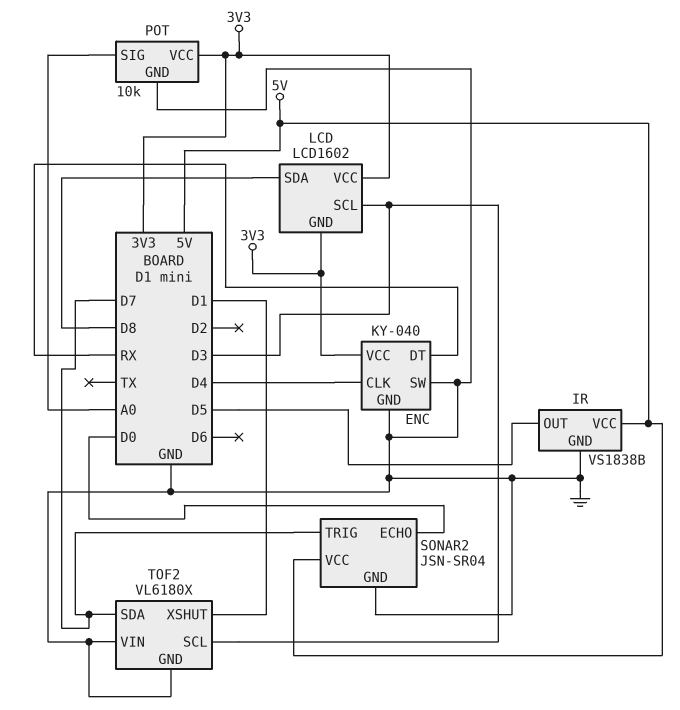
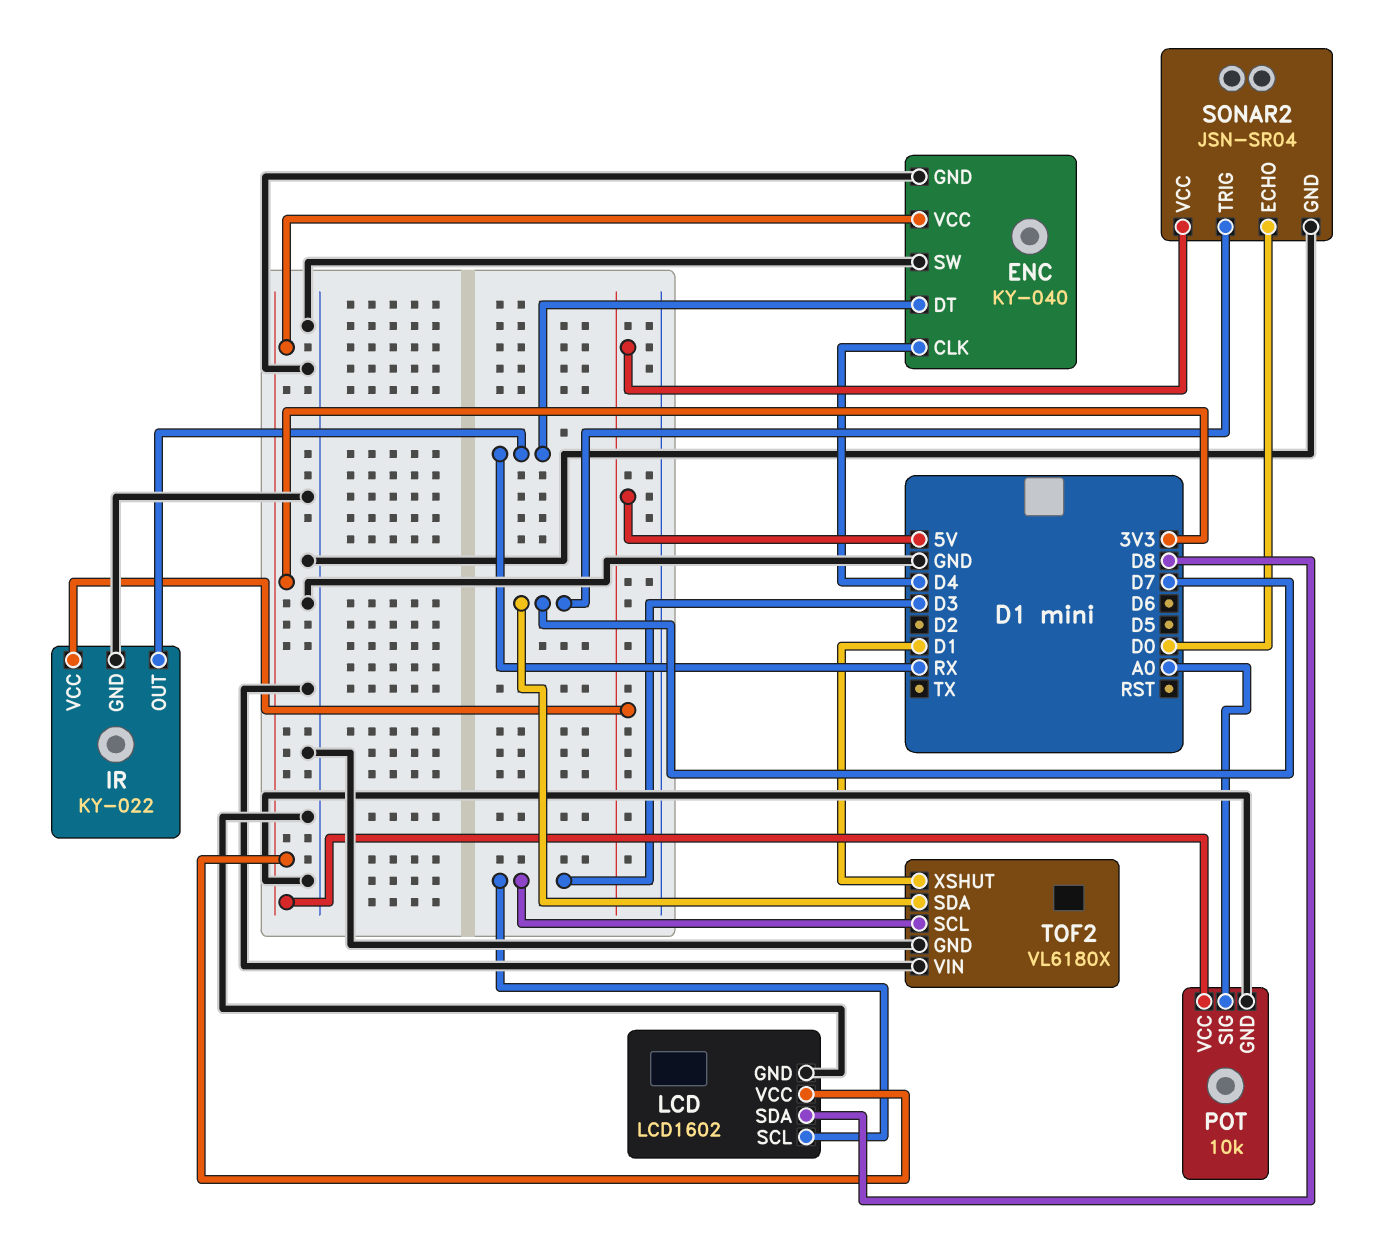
IR: VS1838B -> KY-022
IR pin OUT: D5 -> RX
LCD pin GND: 3V3 -> GND

